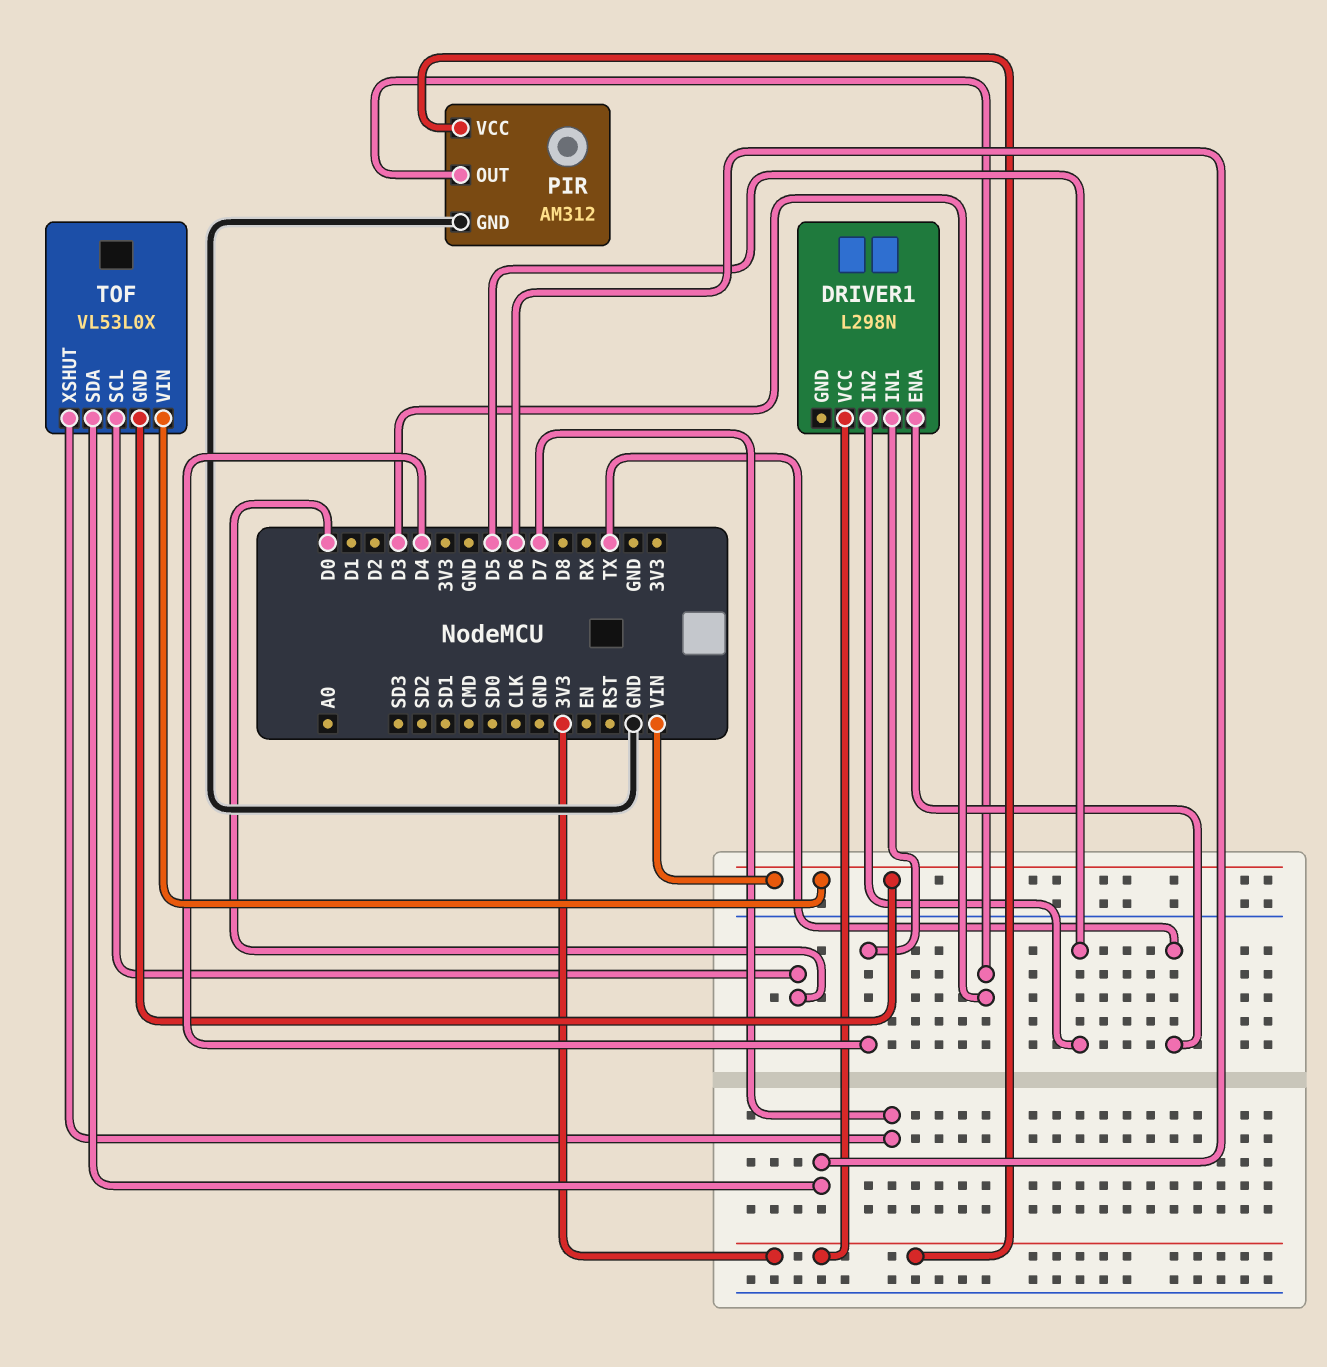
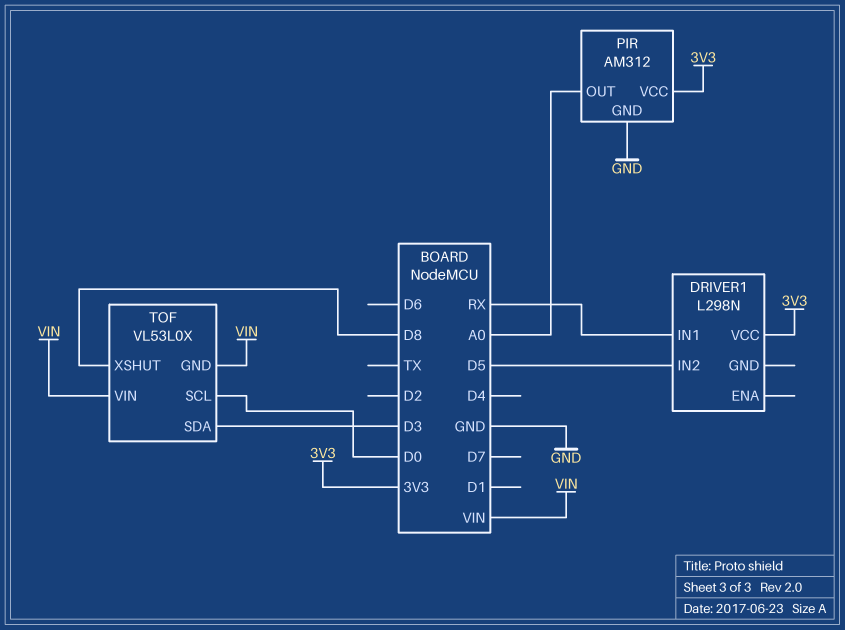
DRIVER1 pin ENA: TX -> none
DRIVER1 pin IN1: D4 -> RX
PIR pin OUT: D3 -> A0
TOF pin SDA: D6 -> D3
TOF pin XSHUT: D7 -> D8

